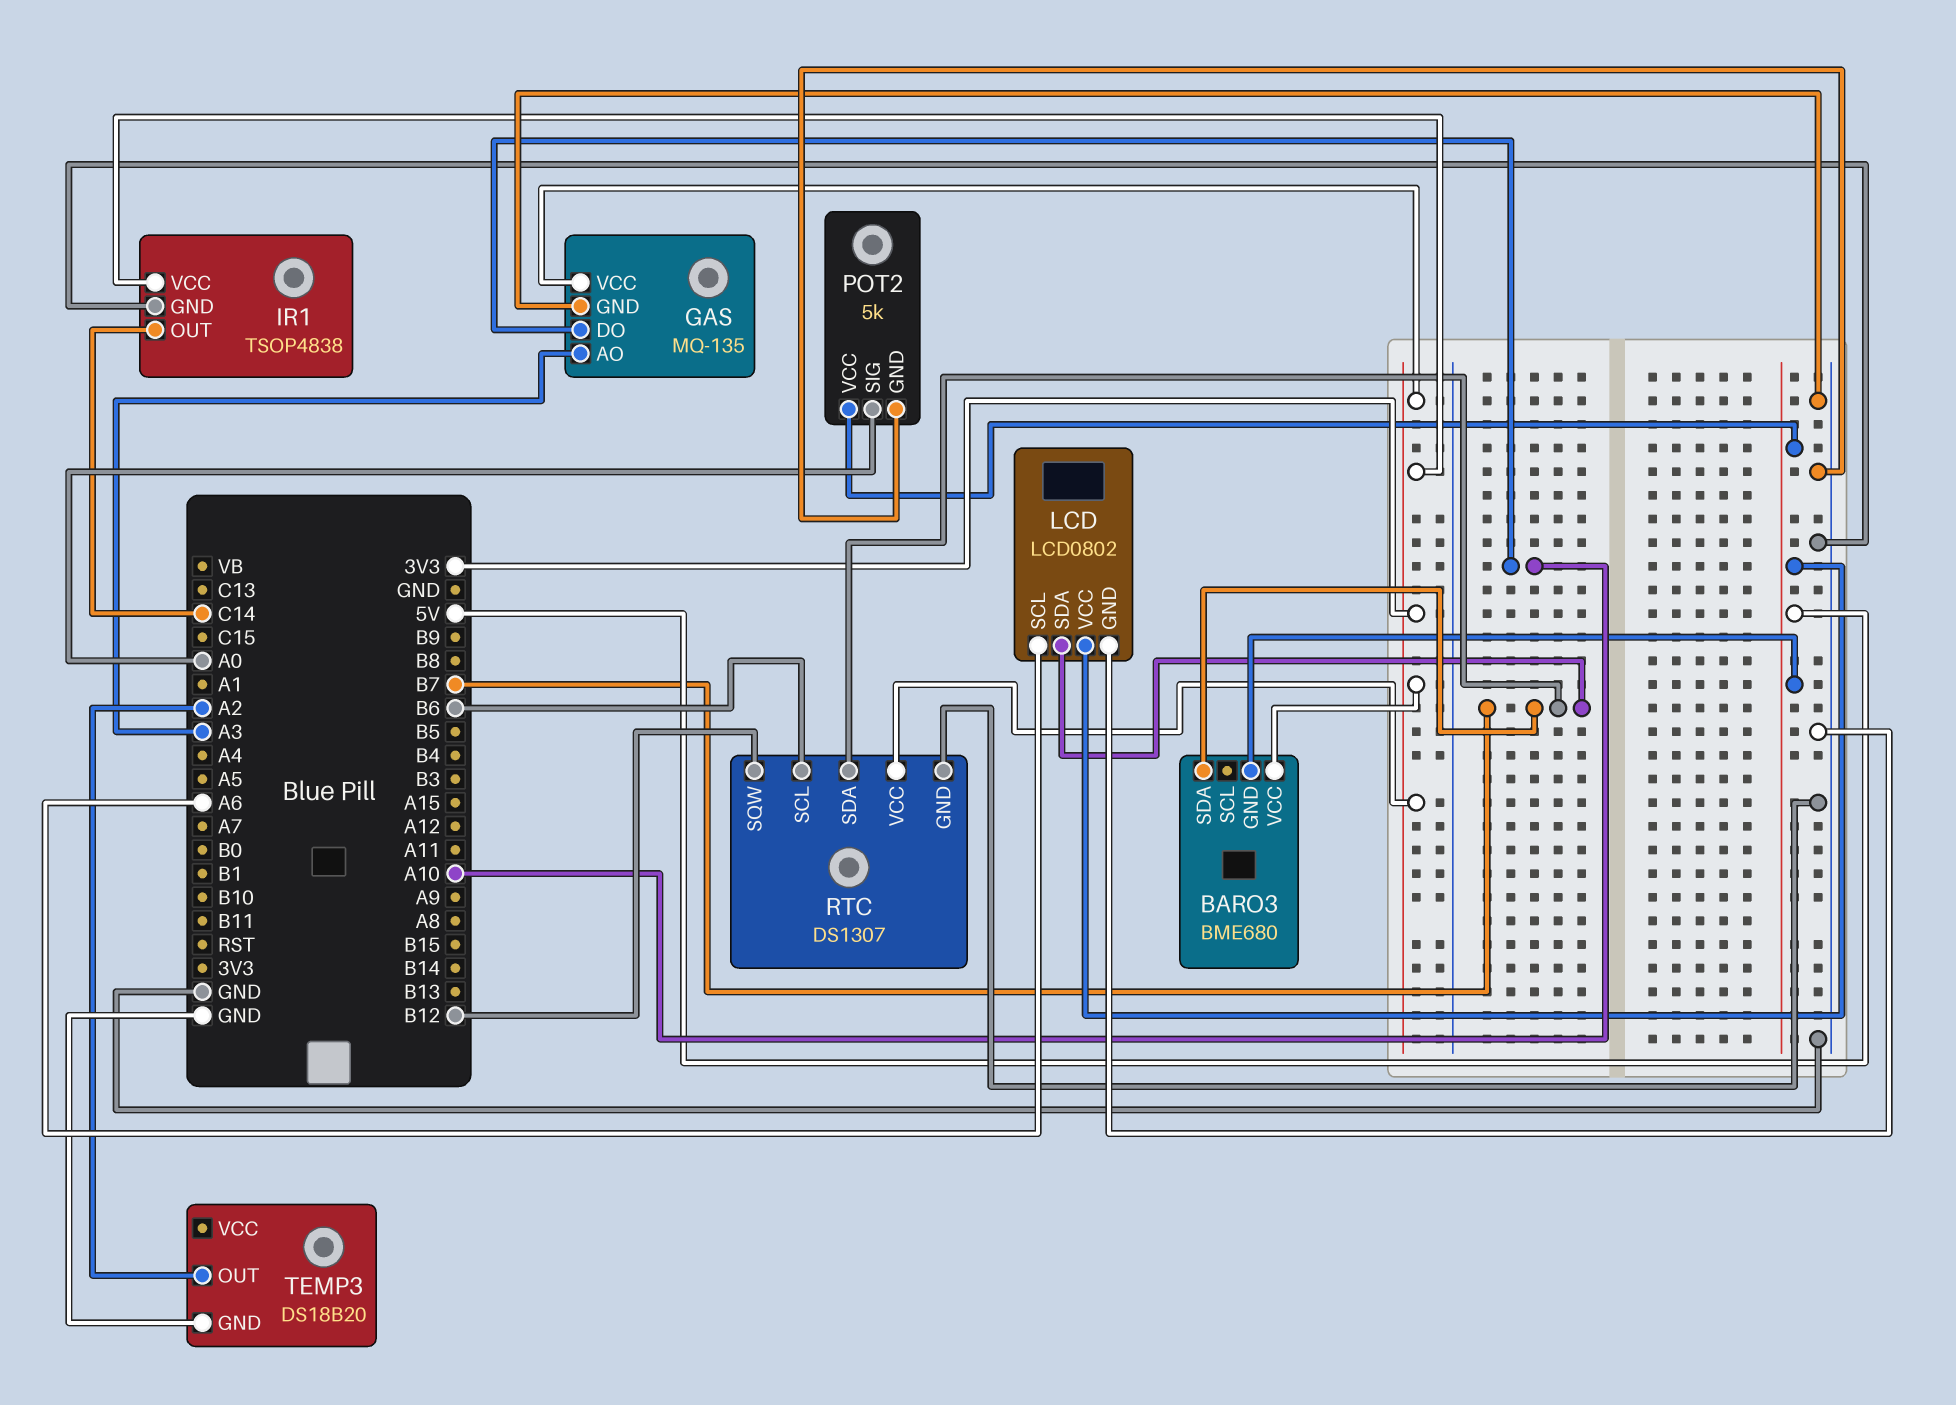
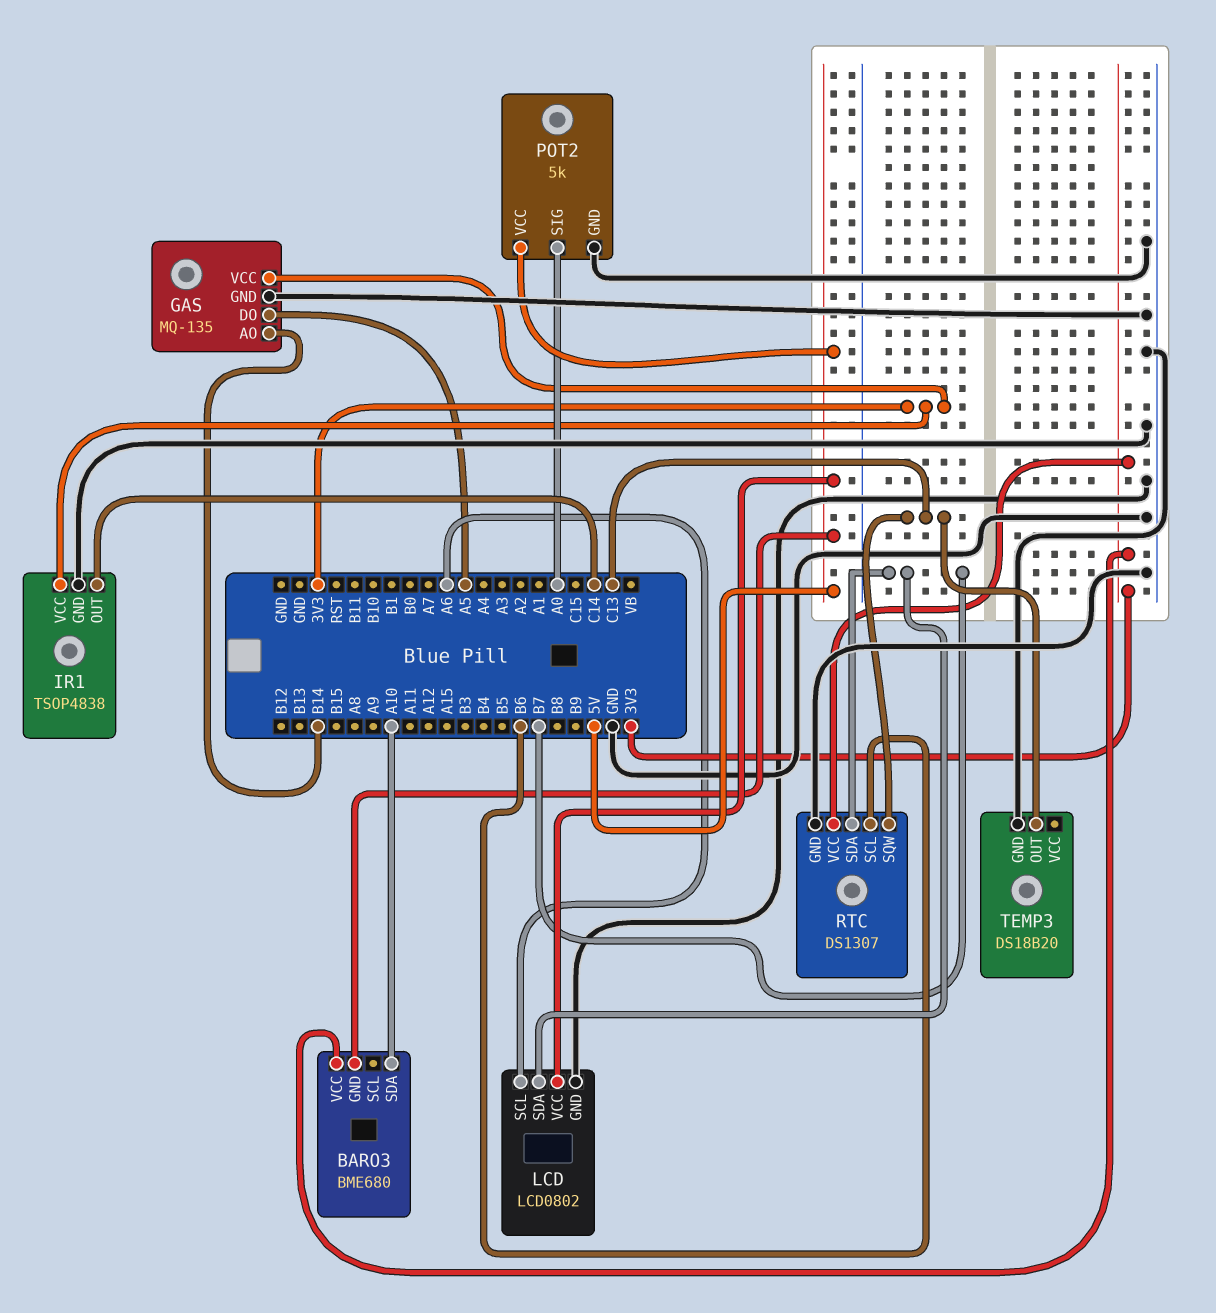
BARO3 pin SDA: B7 -> A10
GAS pin AO: A3 -> B14
GAS pin DO: A10 -> A5
RTC pin SQW: B12 -> C13
TEMP3 pin OUT: A2 -> C13

